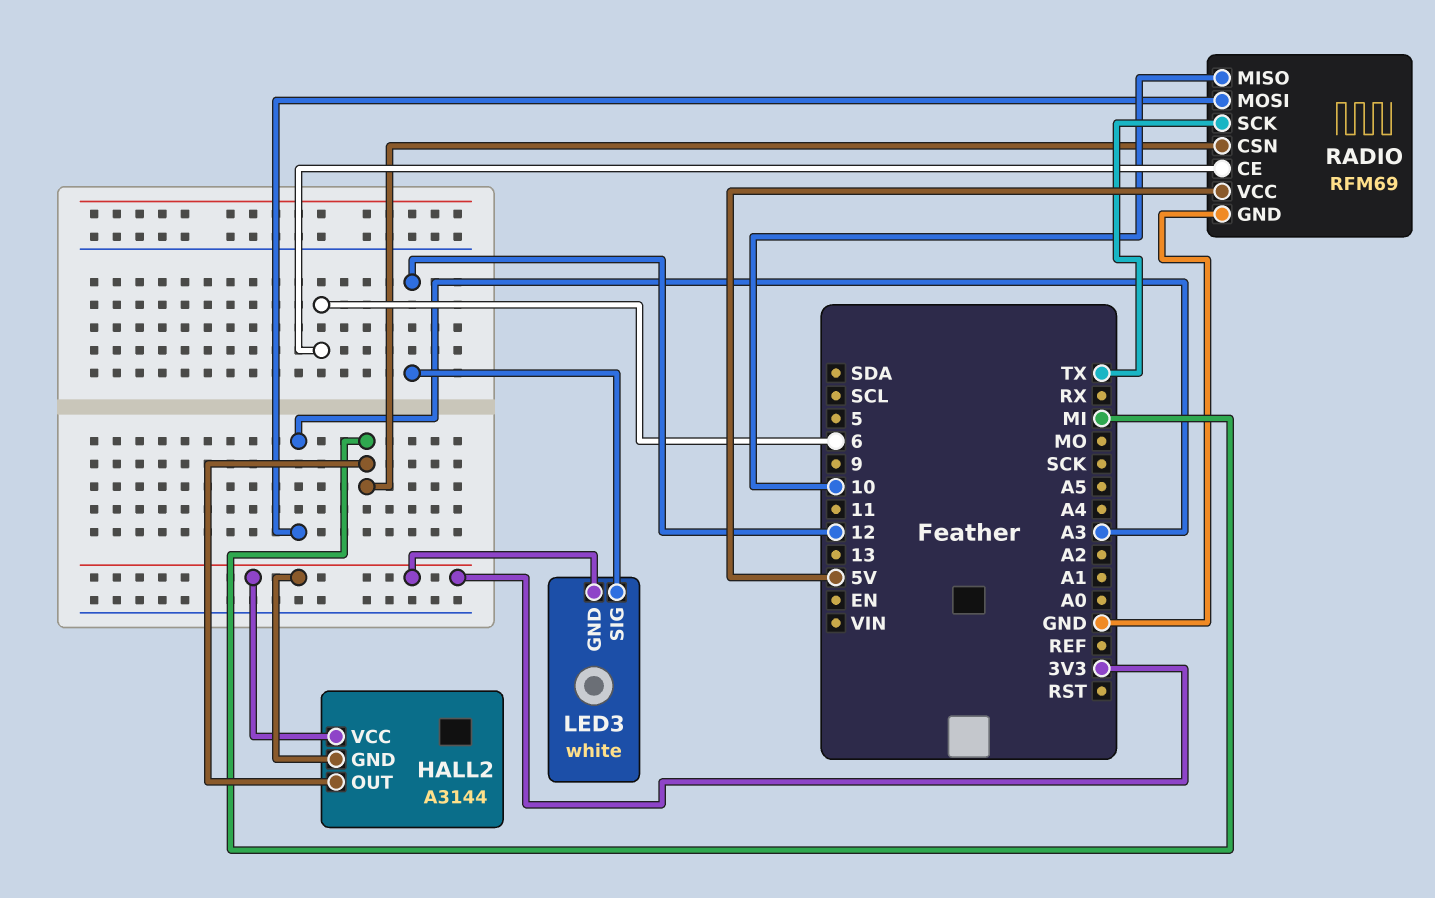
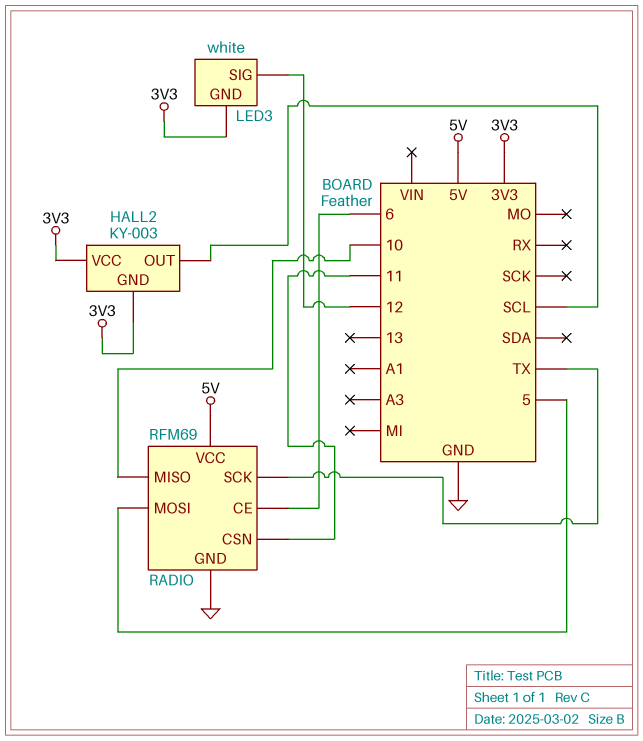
HALL2: A3144 -> KY-003
HALL2 pin OUT: MI -> SCL
RADIO pin CSN: MI -> 11
RADIO pin MOSI: A3 -> 5

